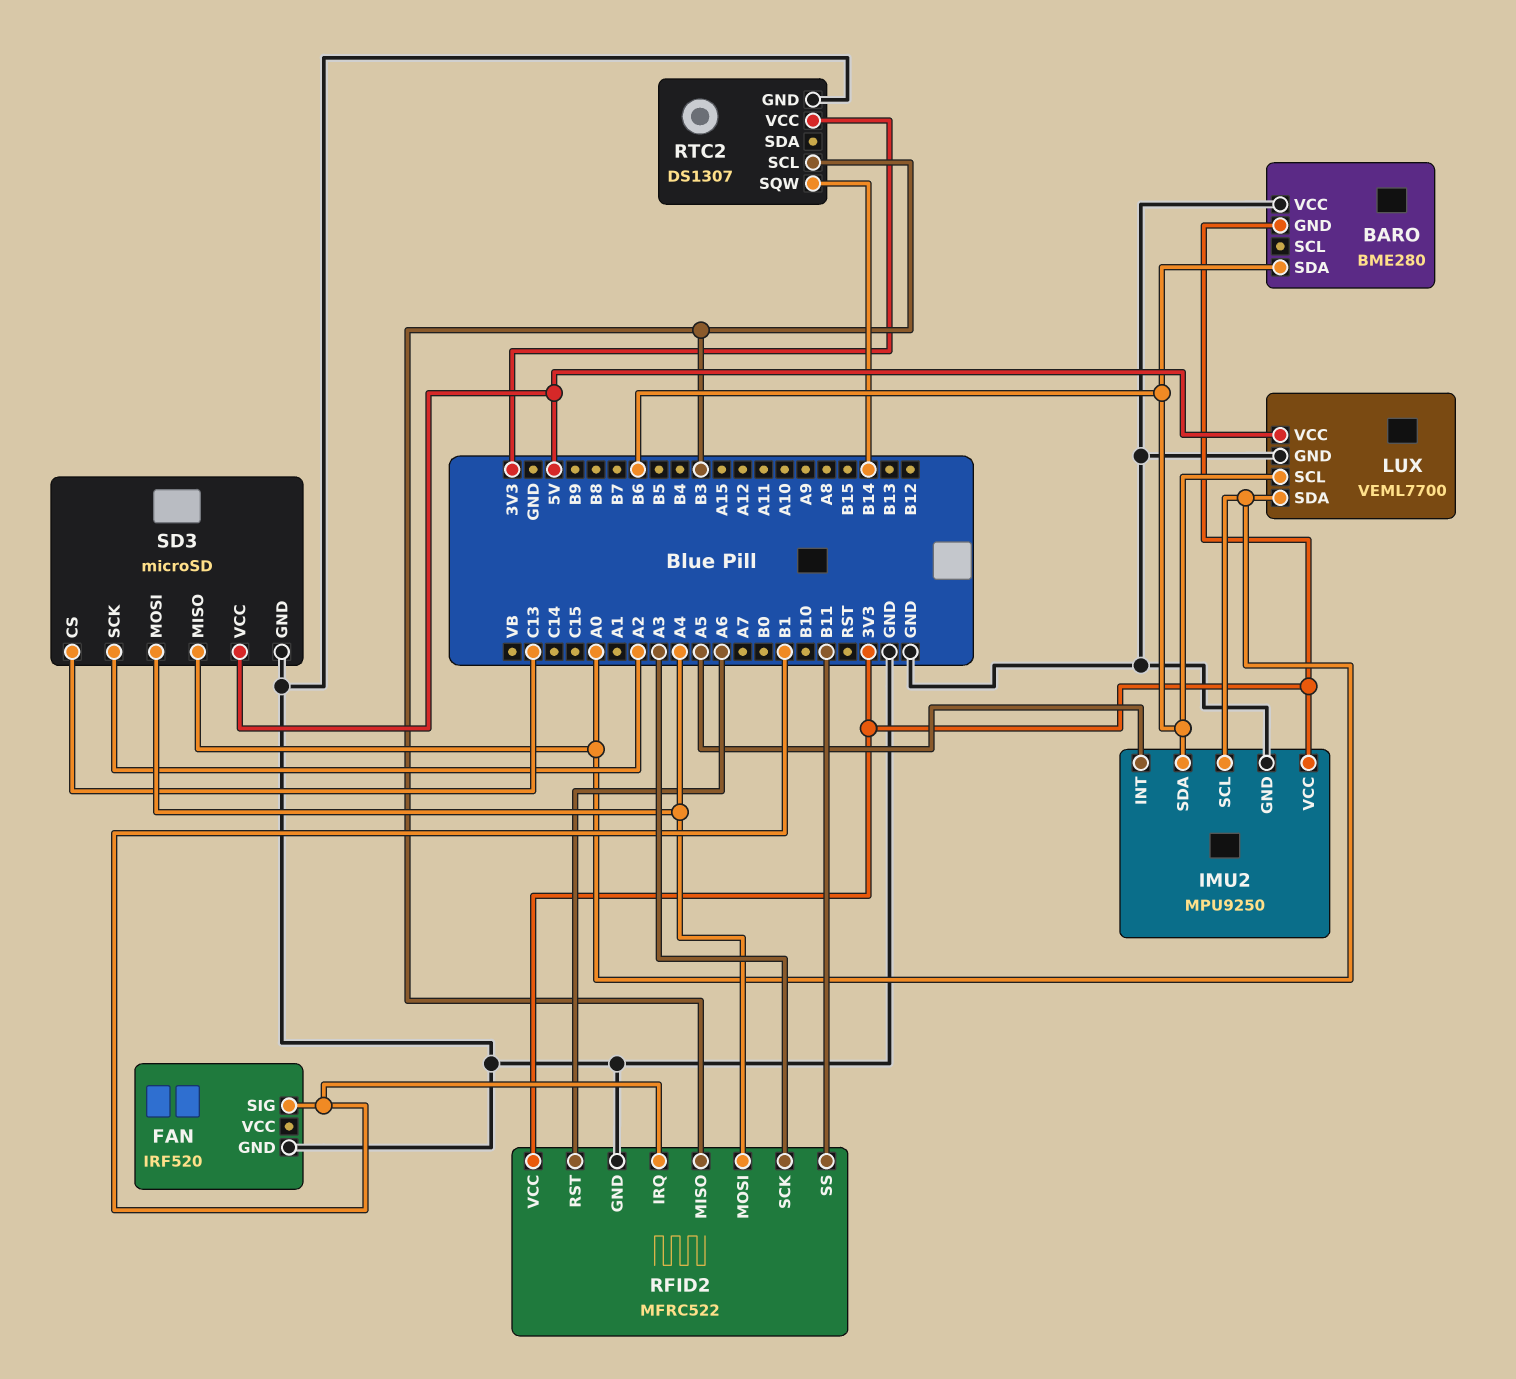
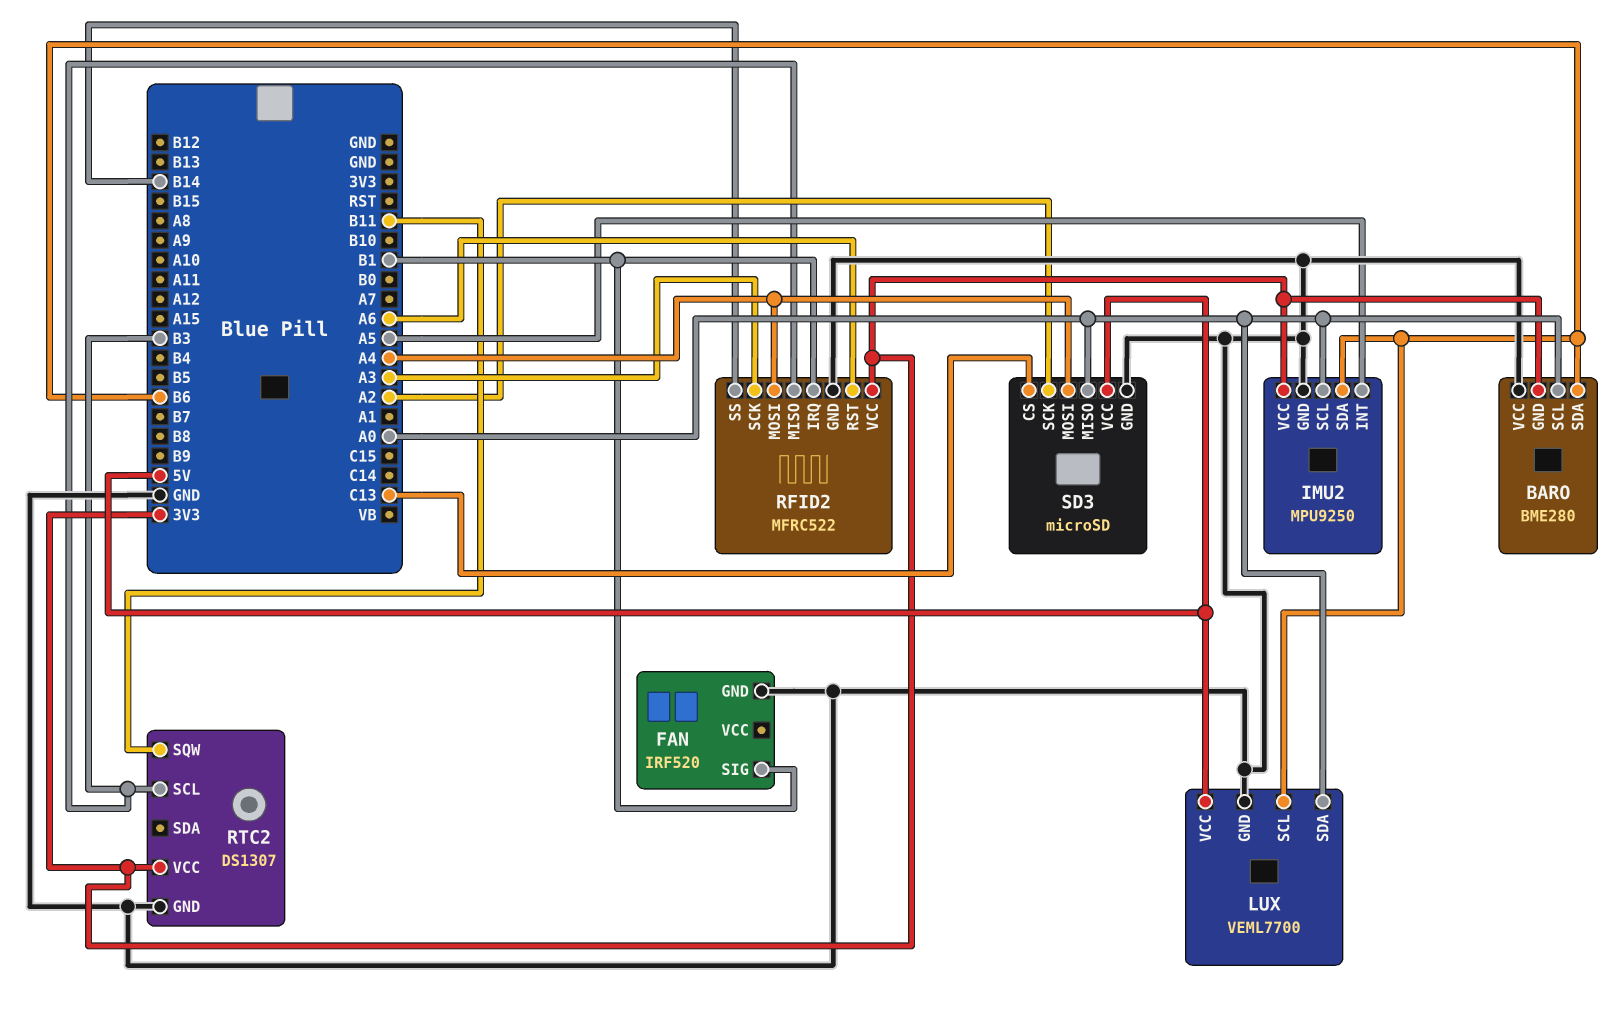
BARO pin SCL: none -> A0
RFID2 pin SS: B11 -> B14
RTC2 pin SQW: B14 -> B11

